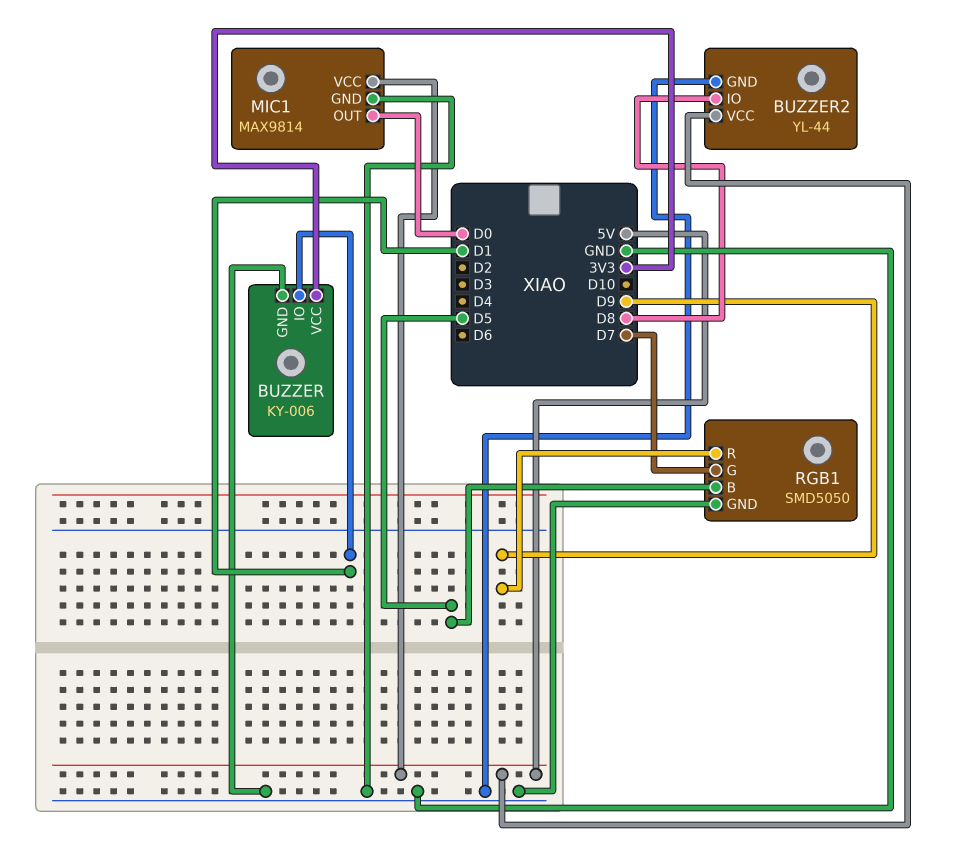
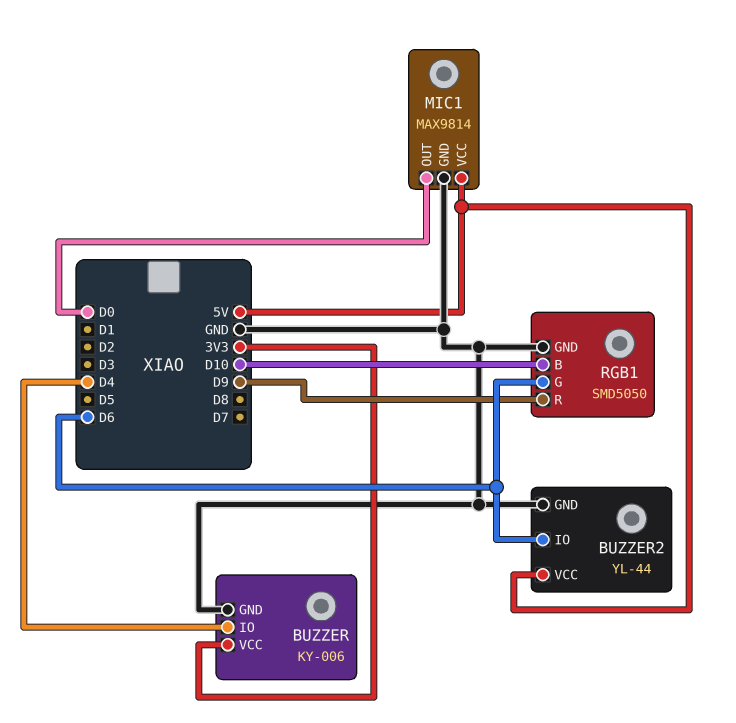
BUZZER pin IO: D1 -> D4
BUZZER2 pin IO: D8 -> D6
RGB1 pin B: D5 -> D10
RGB1 pin G: D7 -> D6

